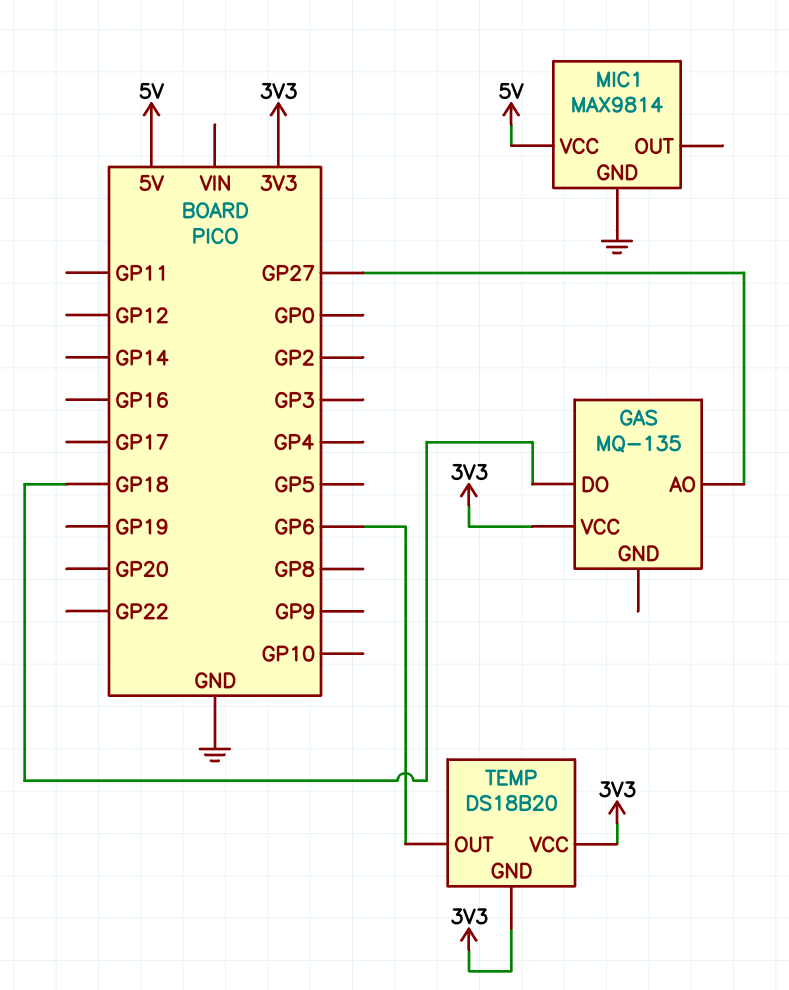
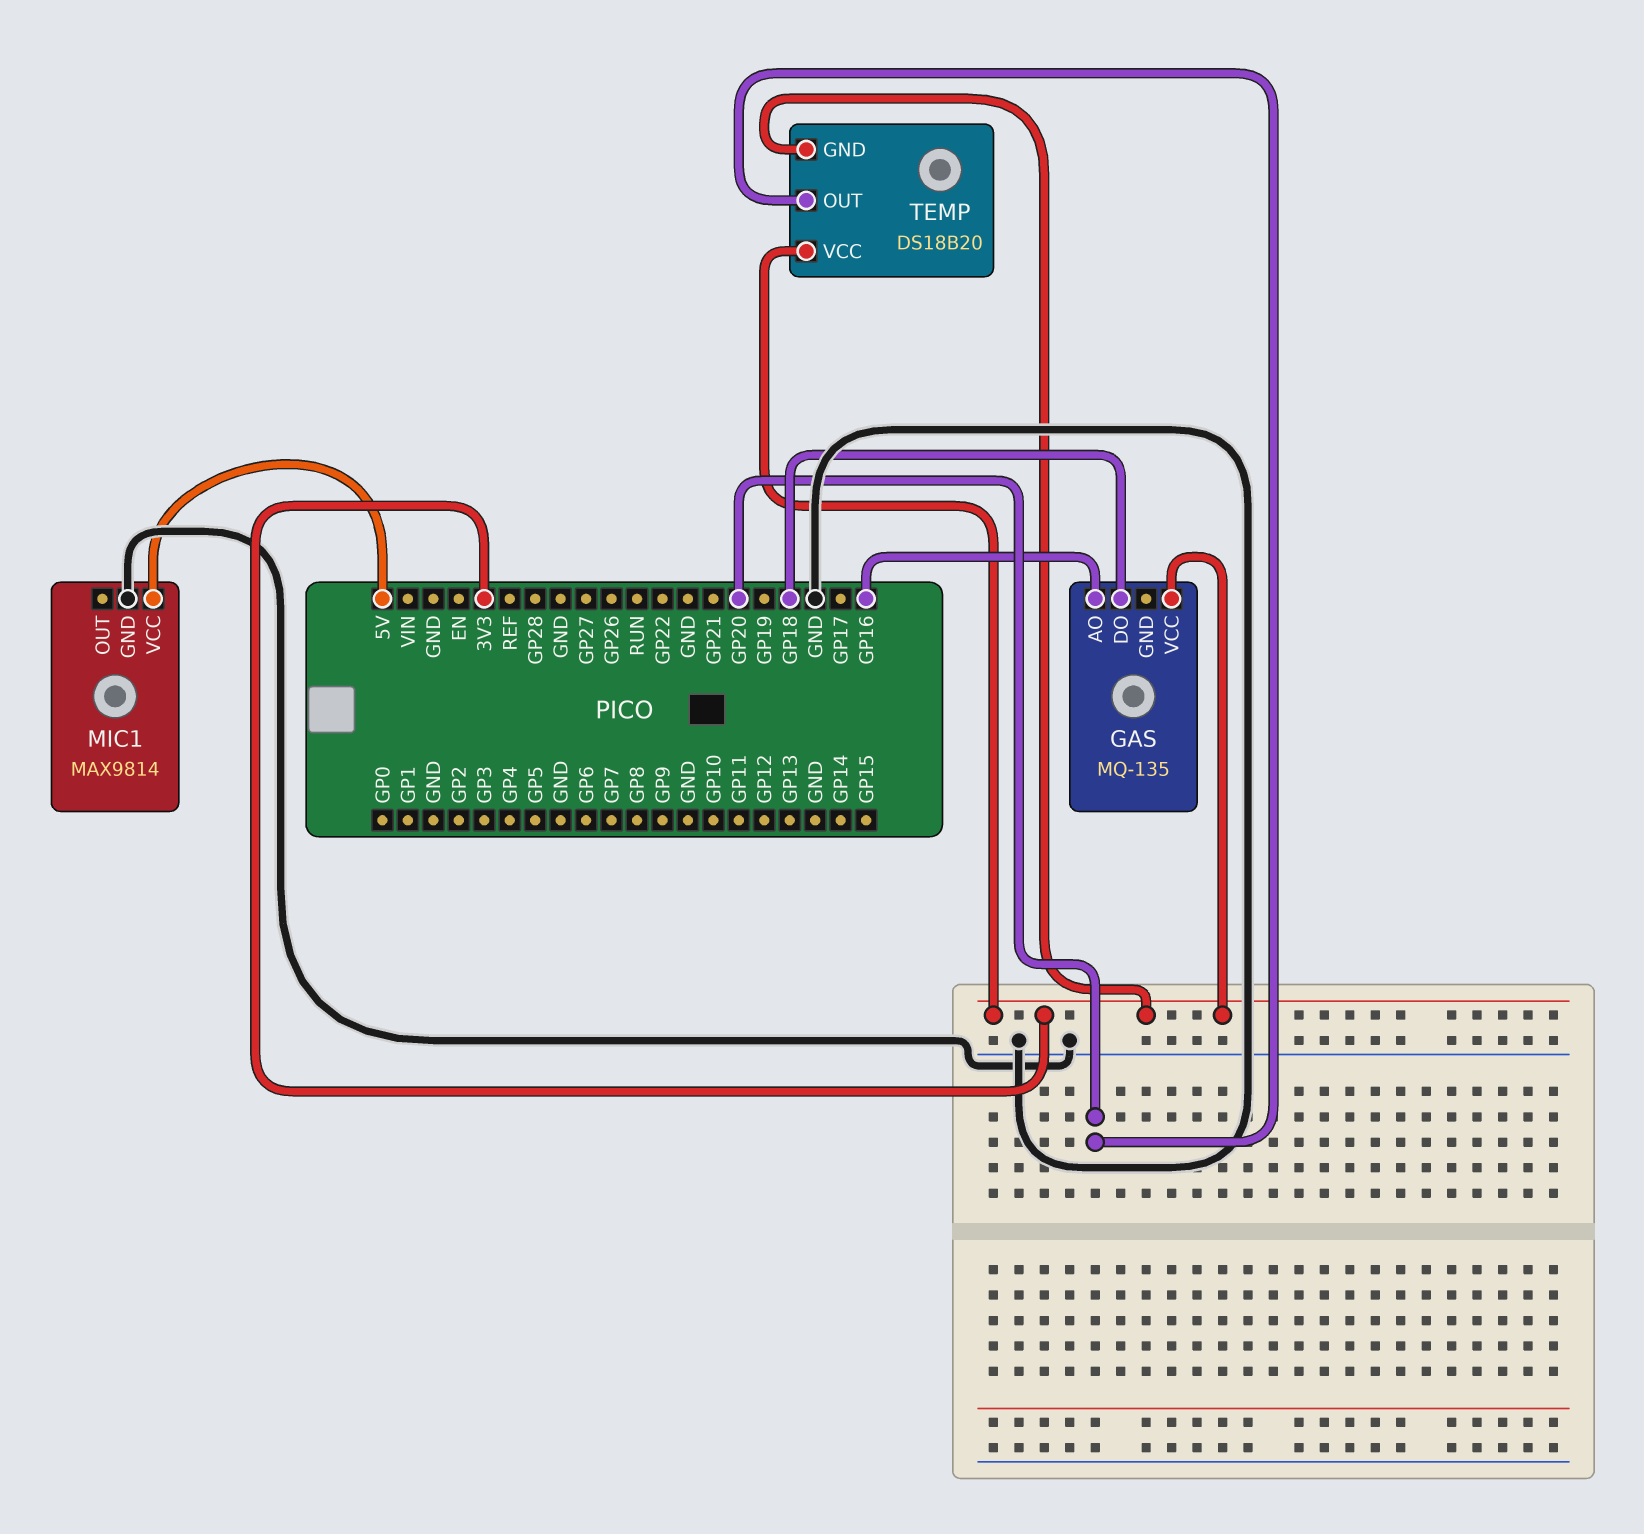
GAS pin AO: GP27 -> GP16
TEMP pin OUT: GP6 -> GP20

